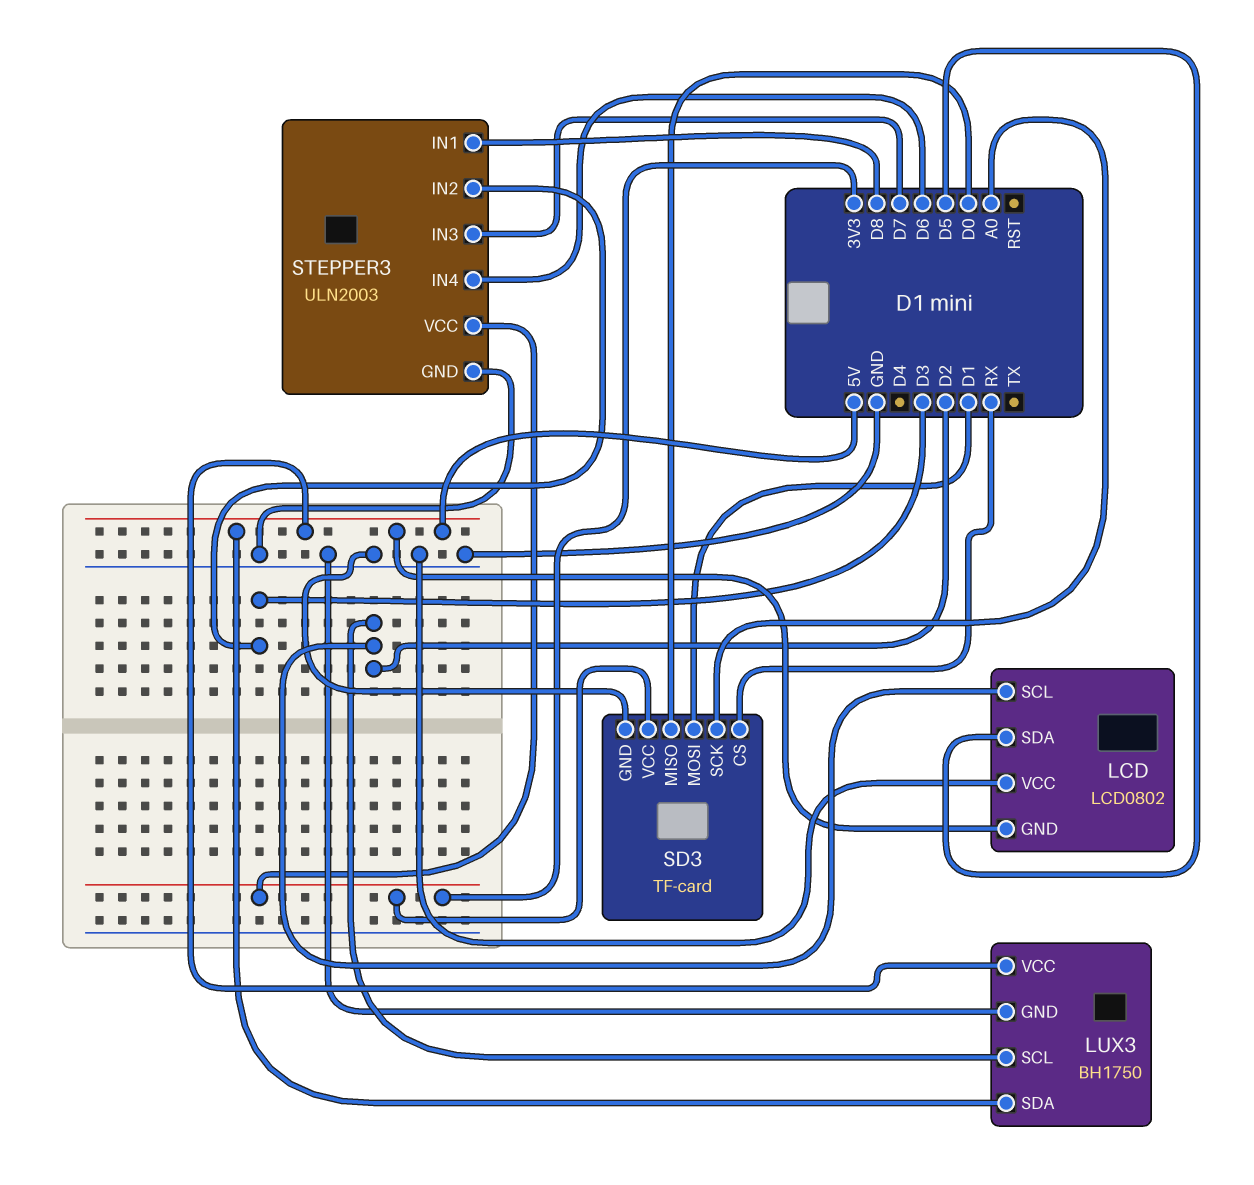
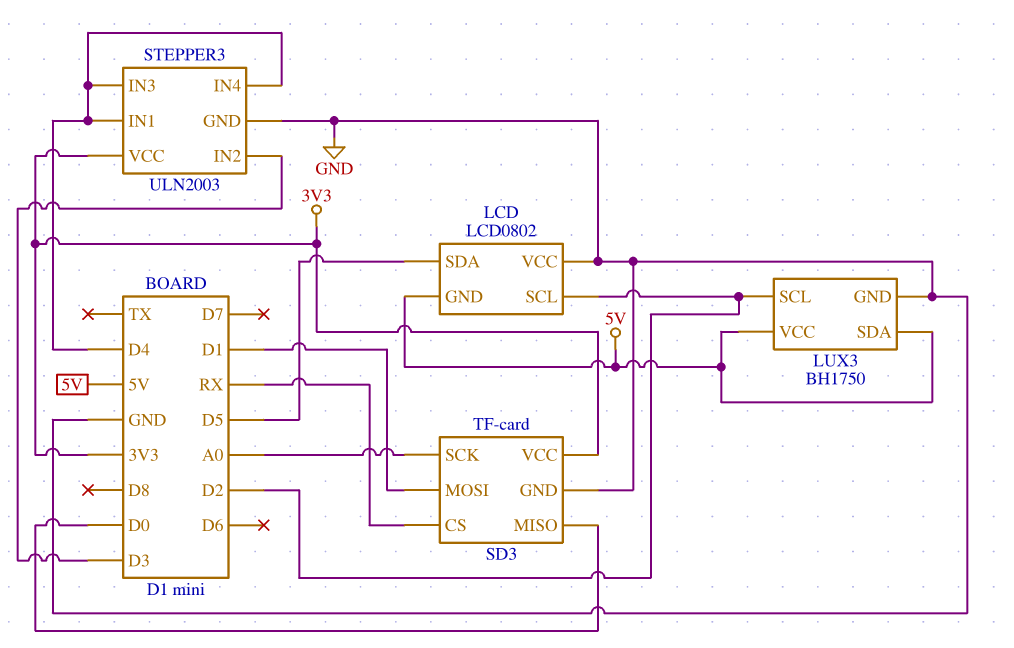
STEPPER3 pin IN1: D8 -> D4
STEPPER3 pin IN3: D7 -> D4
STEPPER3 pin IN4: D6 -> D4

